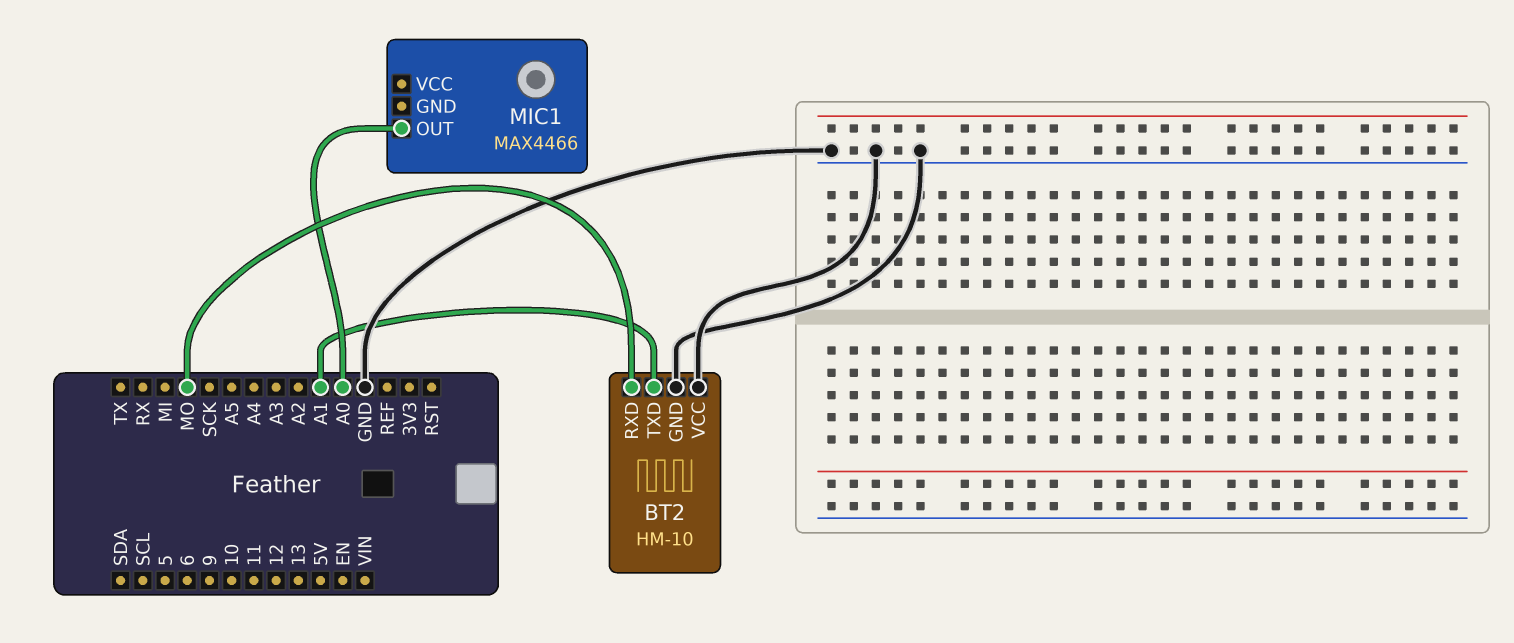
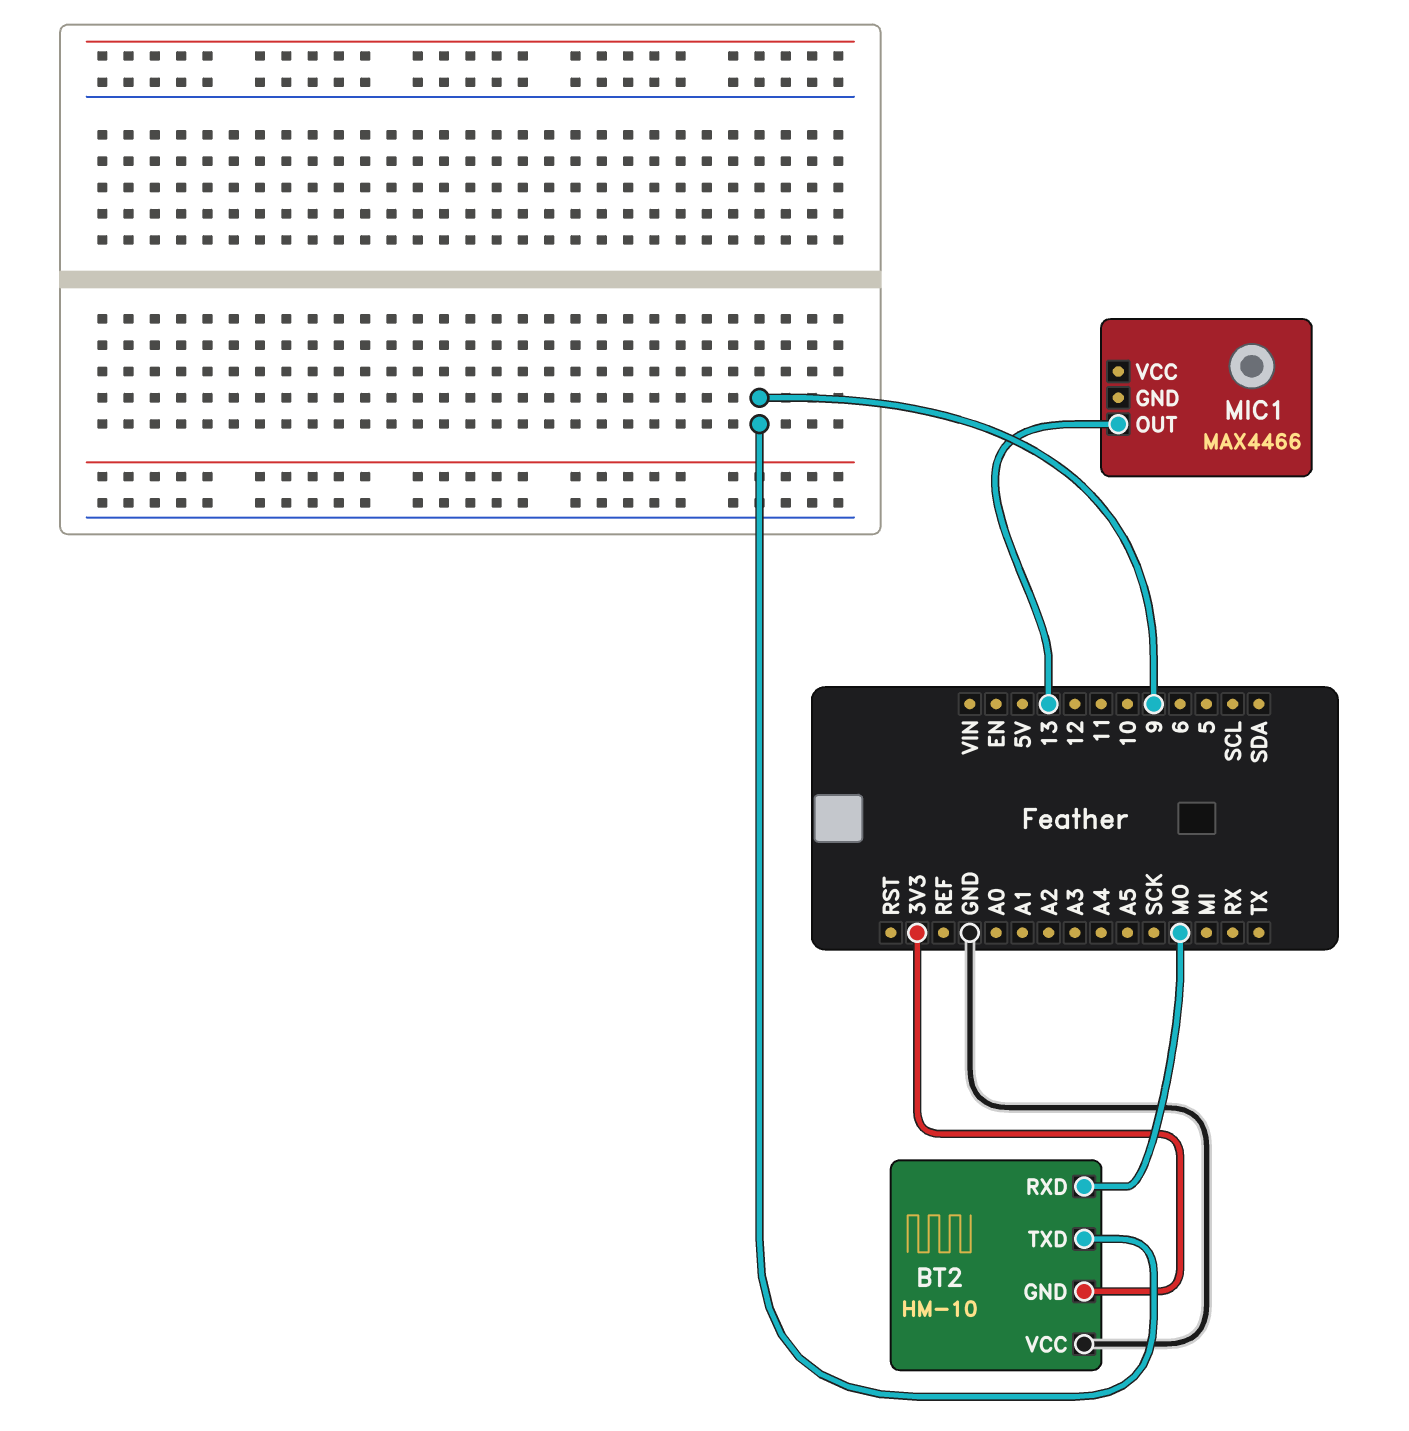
BT2 pin GND: GND -> 3V3
BT2 pin TXD: A1 -> 9
MIC1 pin OUT: A0 -> 13

